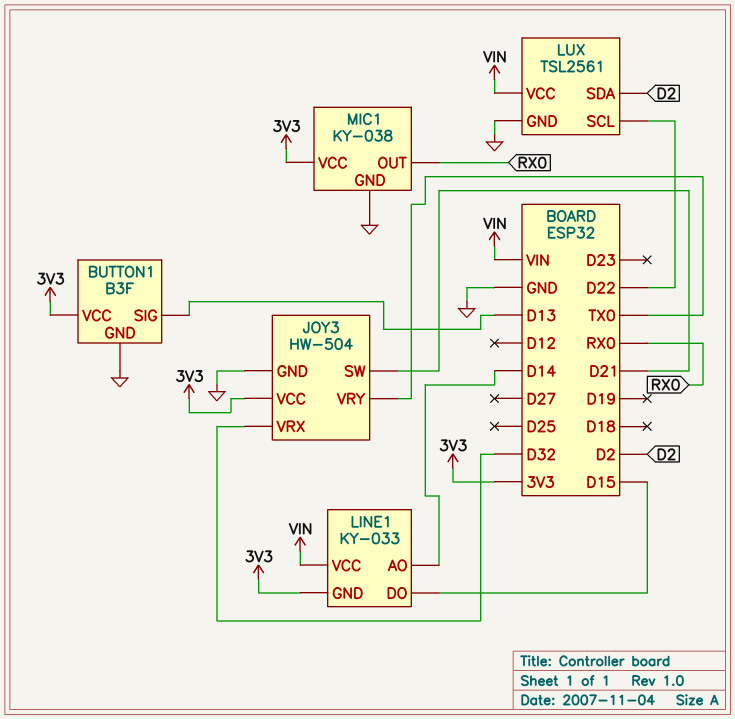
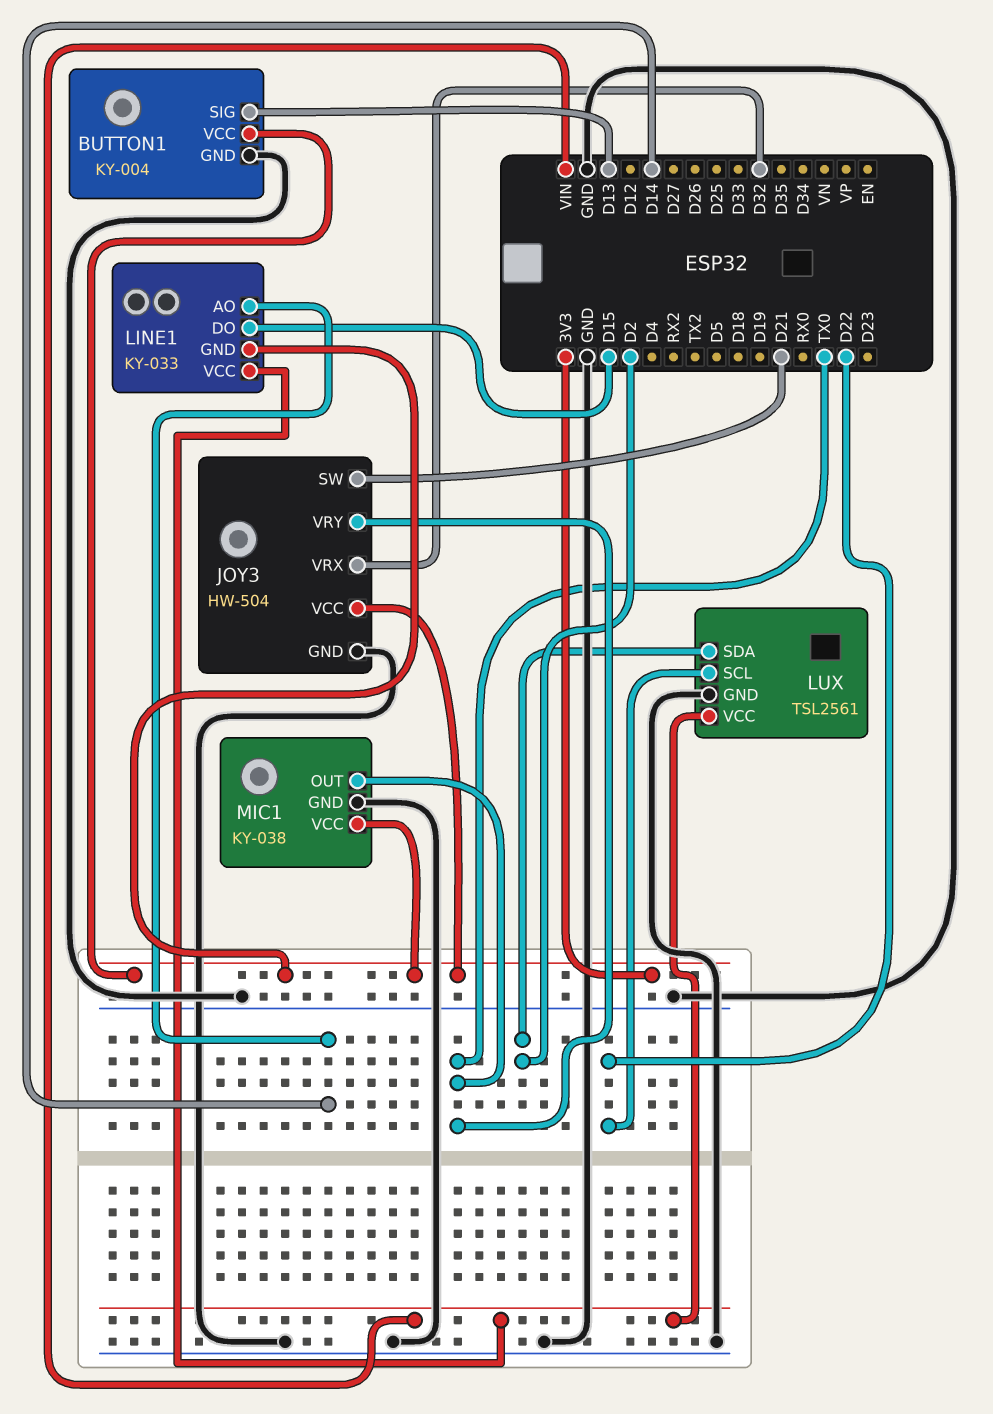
BUTTON1: B3F -> KY-004
MIC1 pin OUT: RX0 -> TX0

